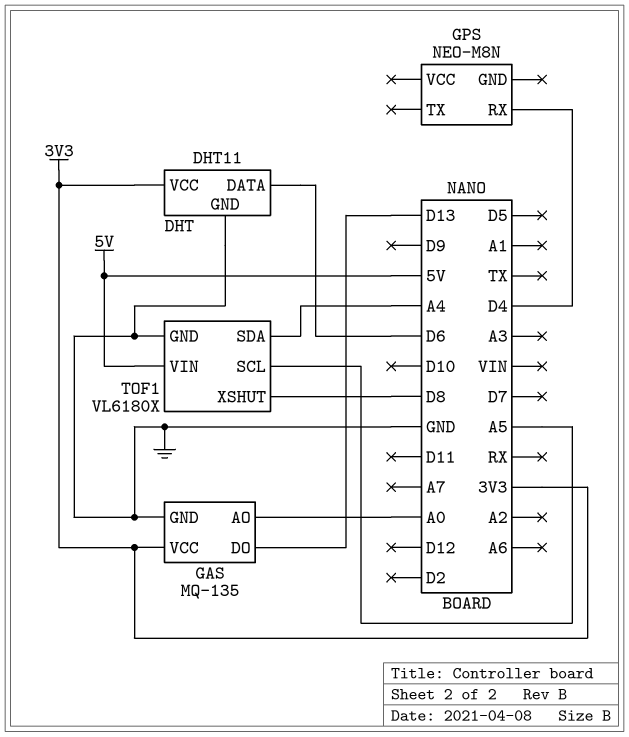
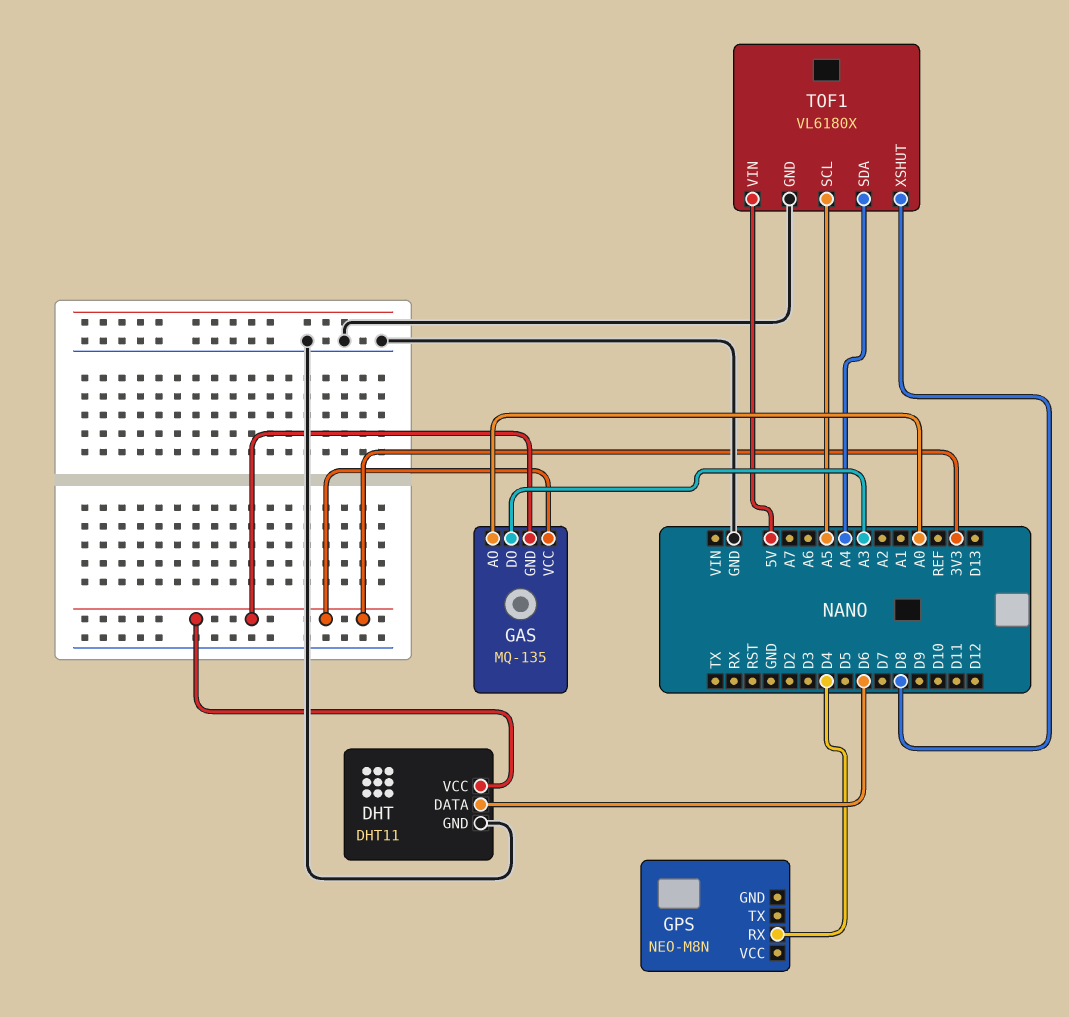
GAS pin DO: D13 -> A3
GAS pin GND: GND -> 3V3

